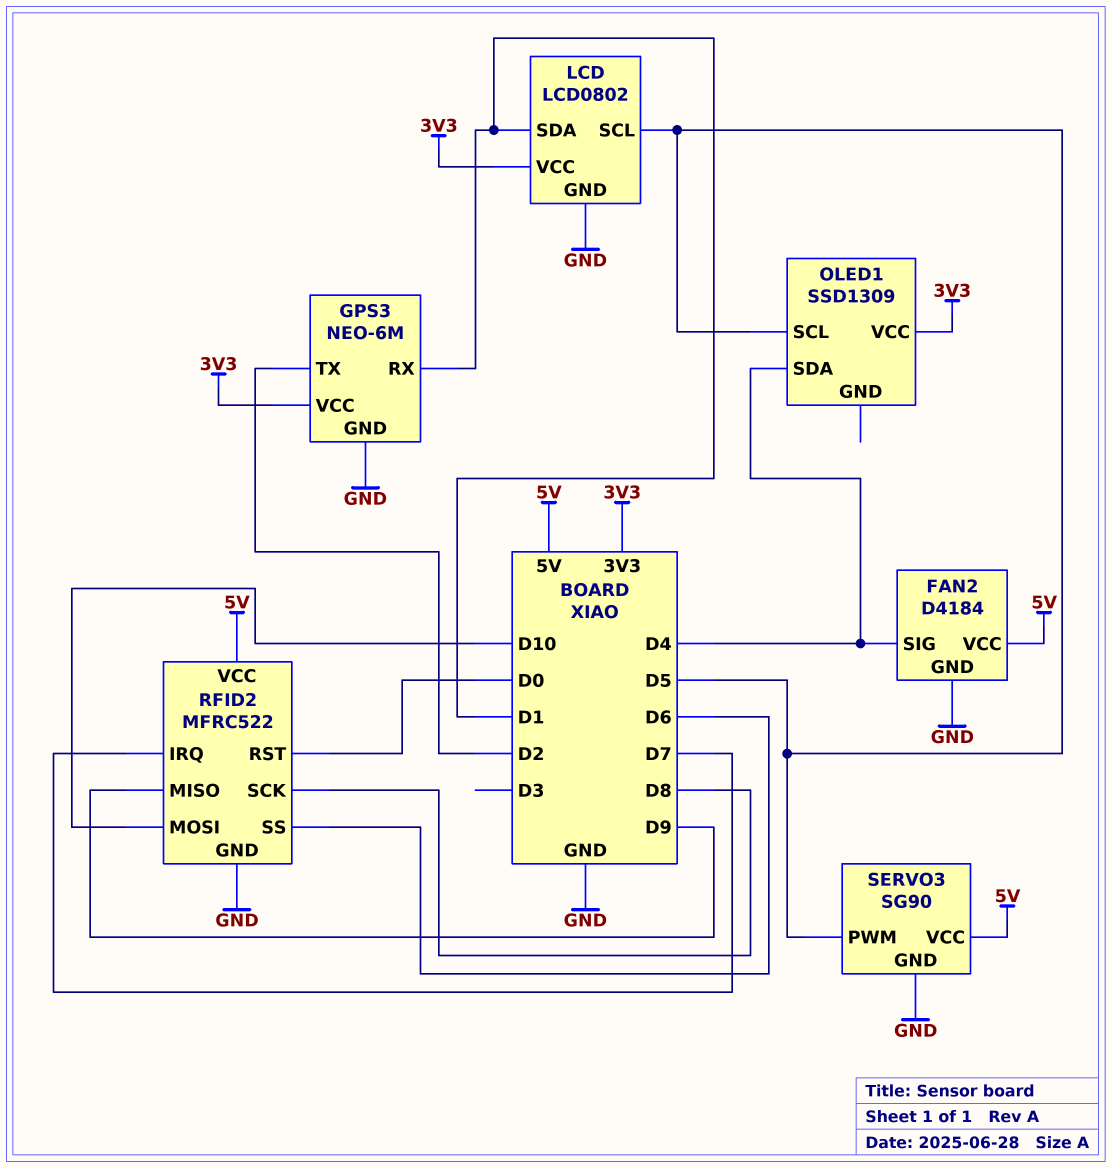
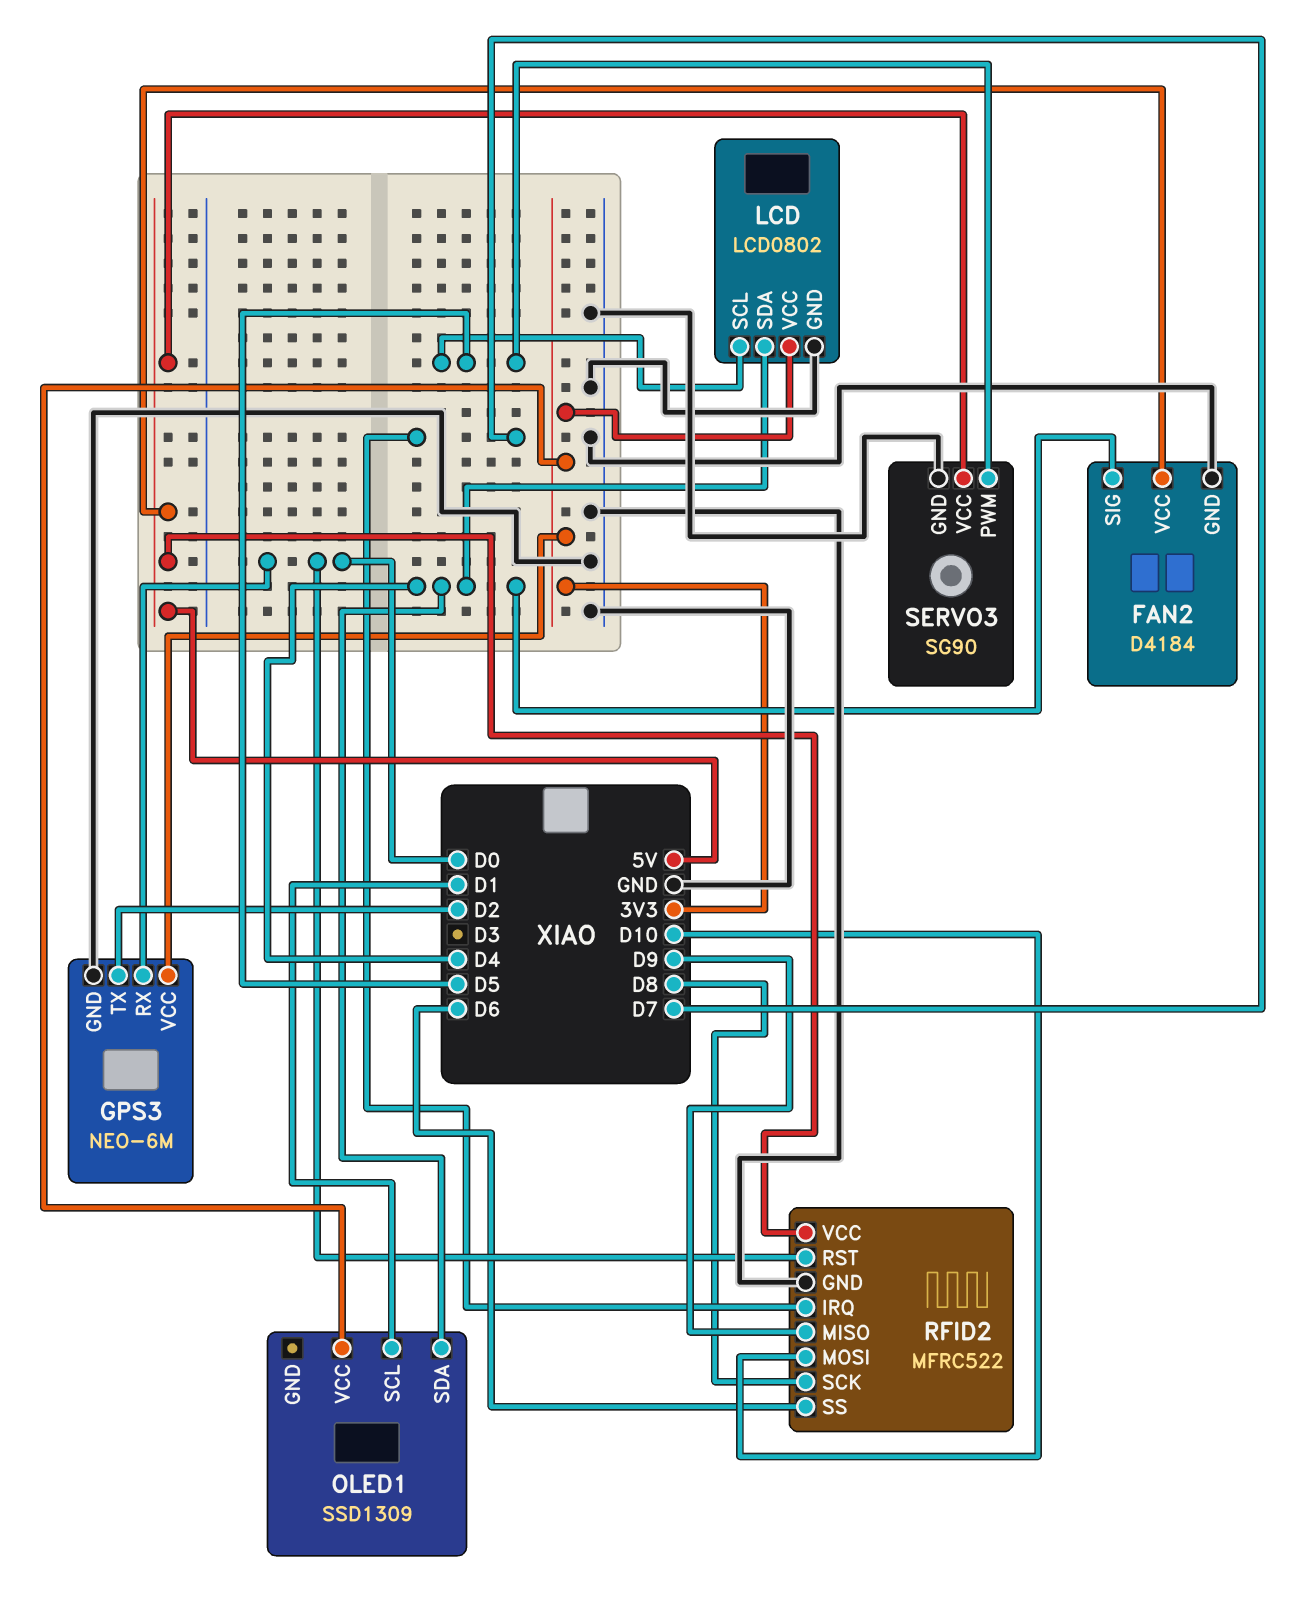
GPS3 pin RX: D1 -> D0
LCD pin SDA: D1 -> D4
OLED1 pin SCL: D5 -> D1

